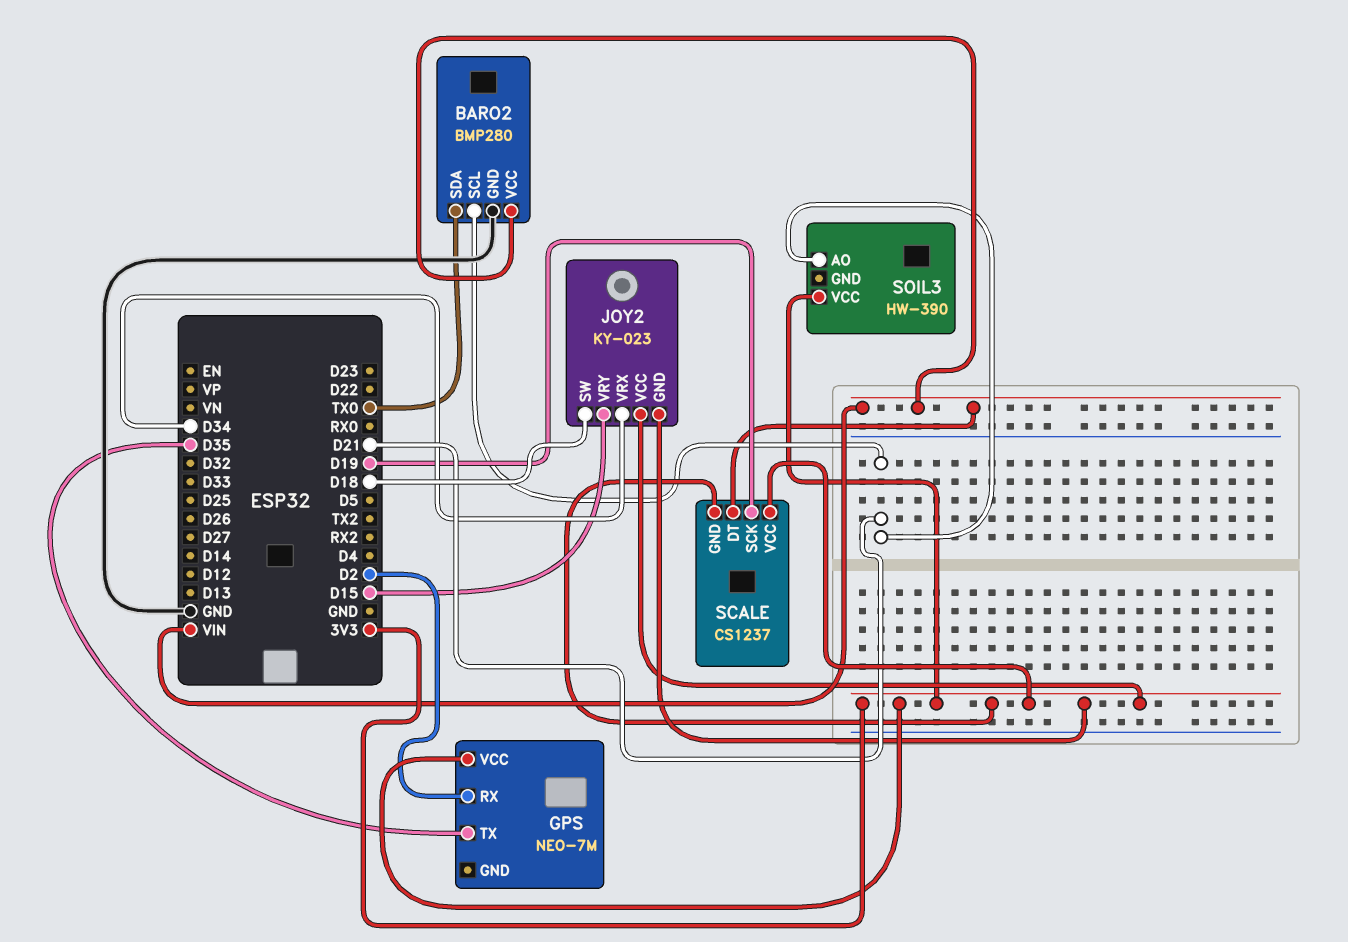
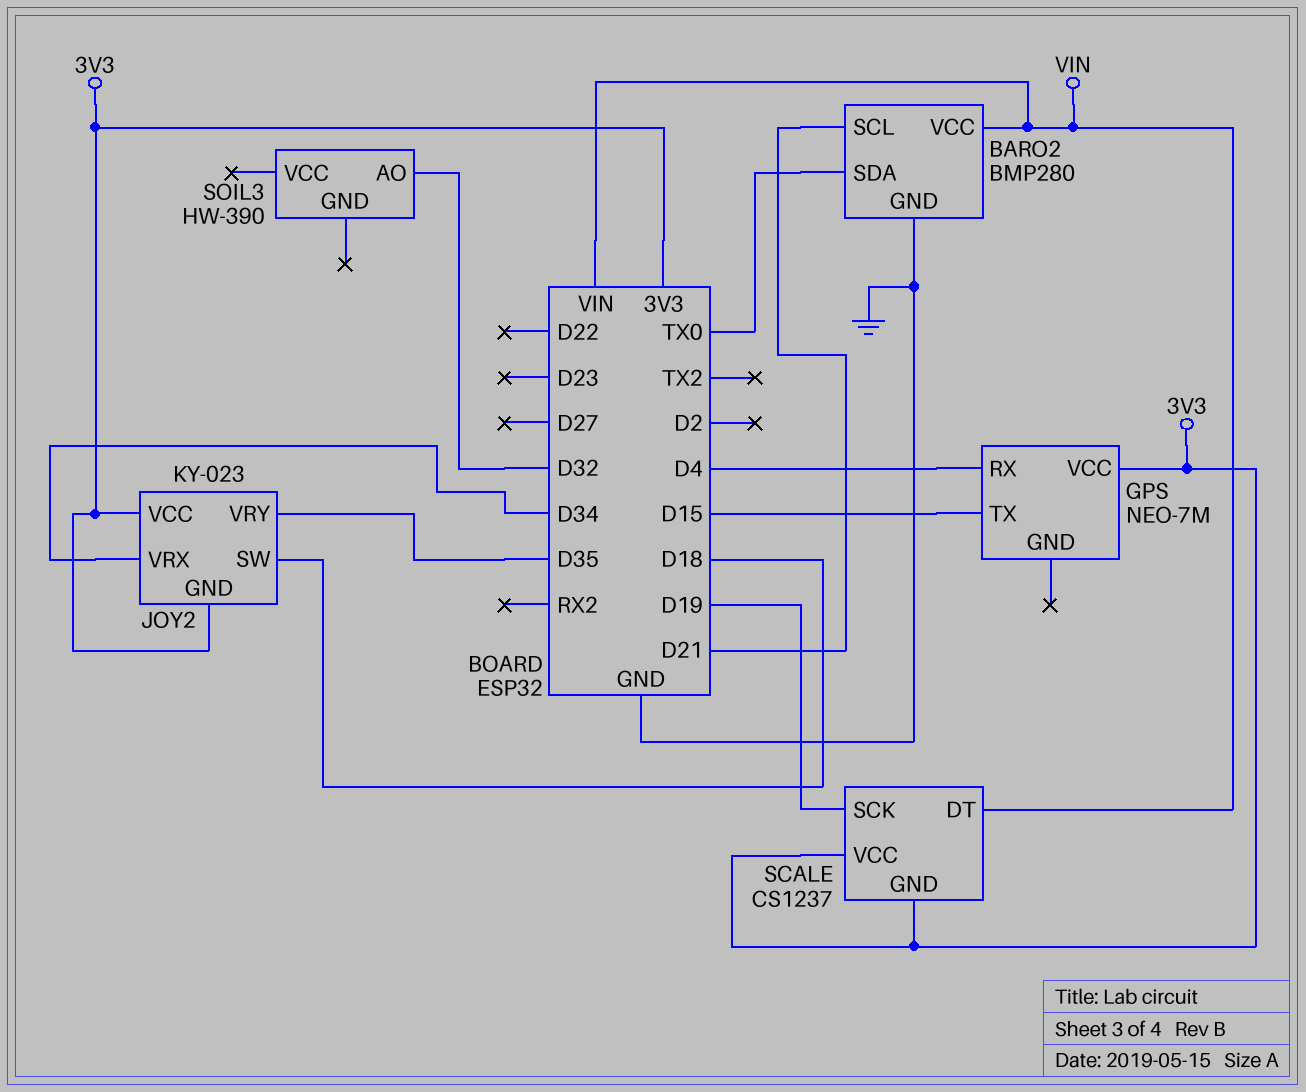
GPS pin RX: D2 -> D4
GPS pin TX: D35 -> D15
JOY2 pin VRY: D15 -> D35
SOIL3 pin AO: D21 -> D32
SOIL3 pin VCC: 3V3 -> none

